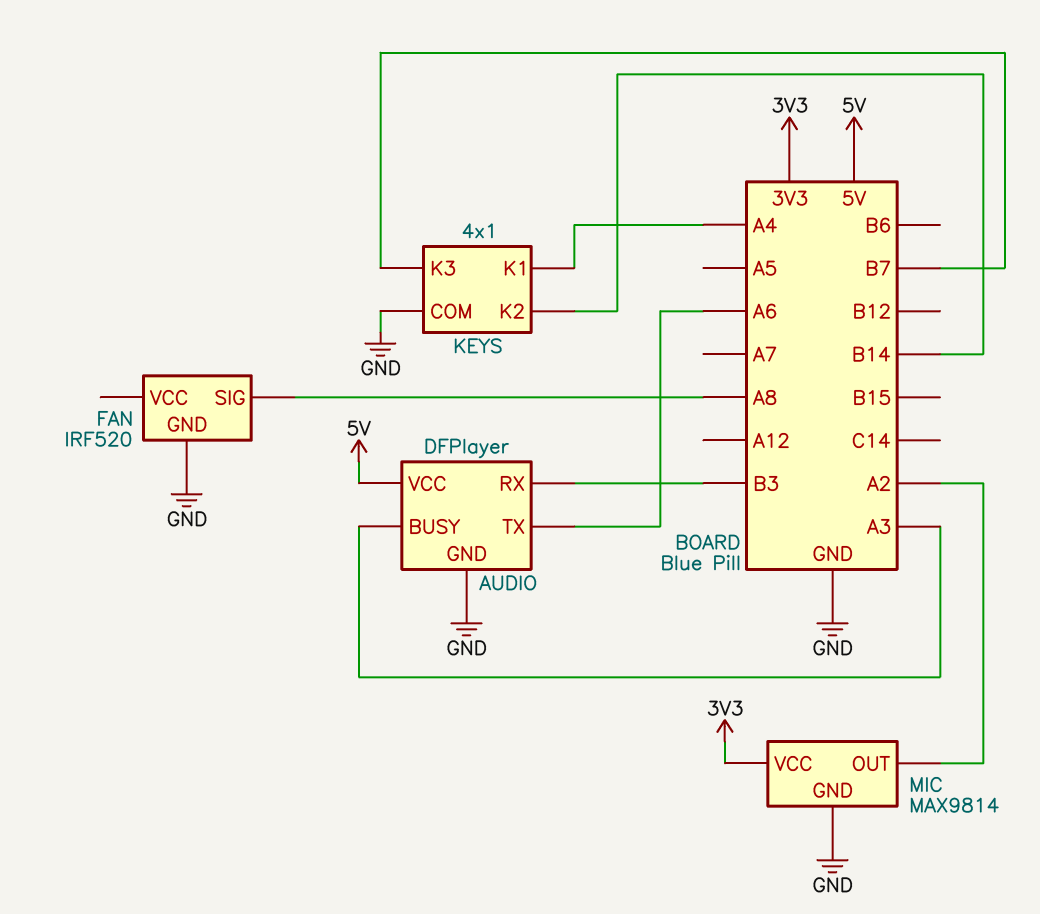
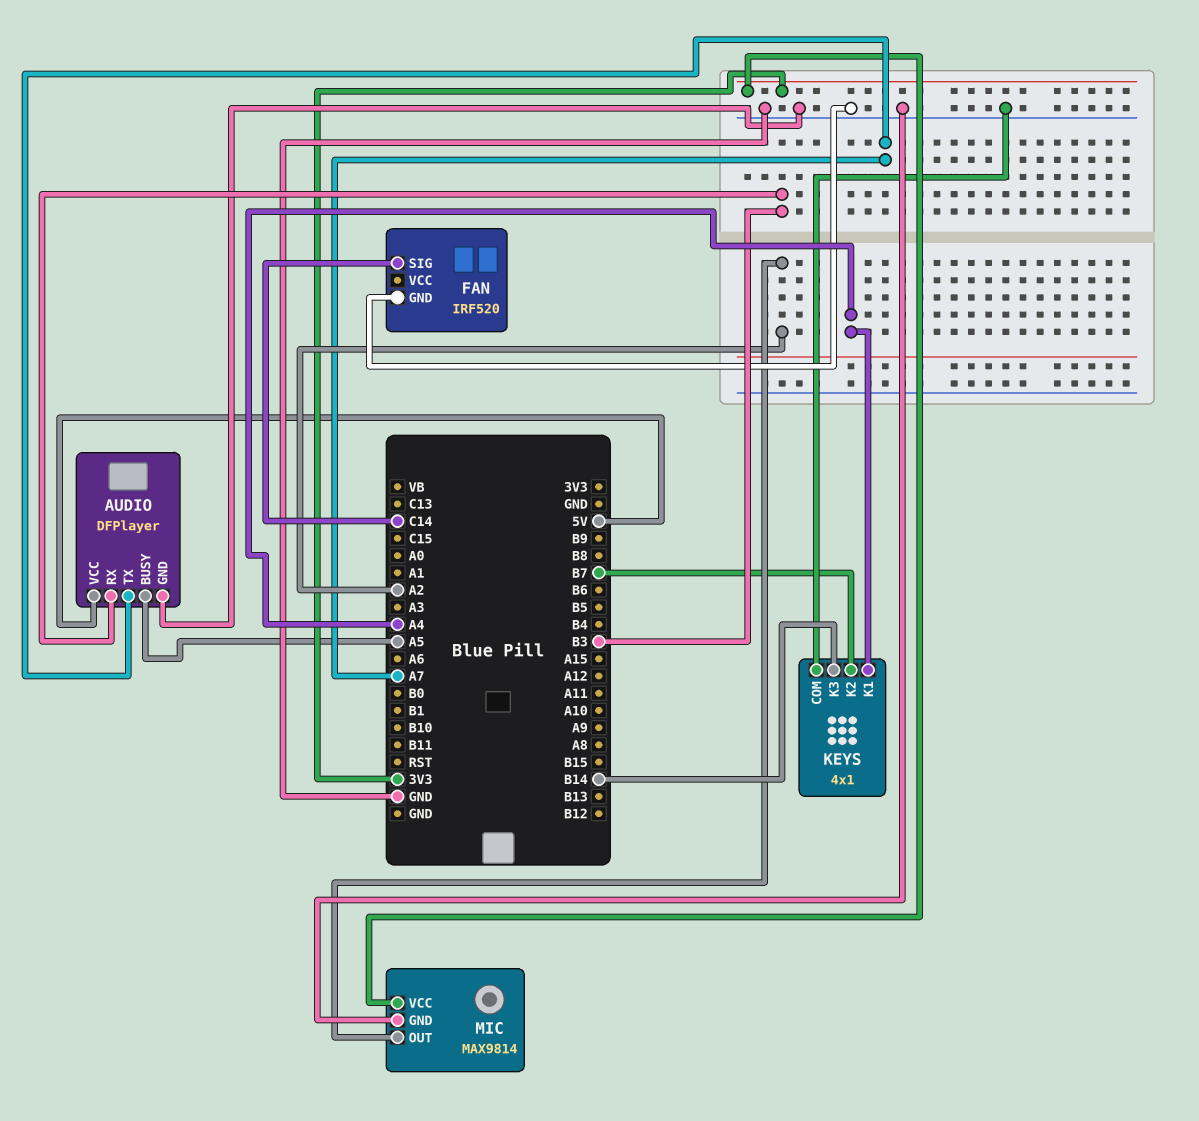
AUDIO pin BUSY: A3 -> A5
AUDIO pin TX: A6 -> A7
FAN pin SIG: A8 -> C14
KEYS pin K2: B14 -> B7
KEYS pin K3: B7 -> B14

